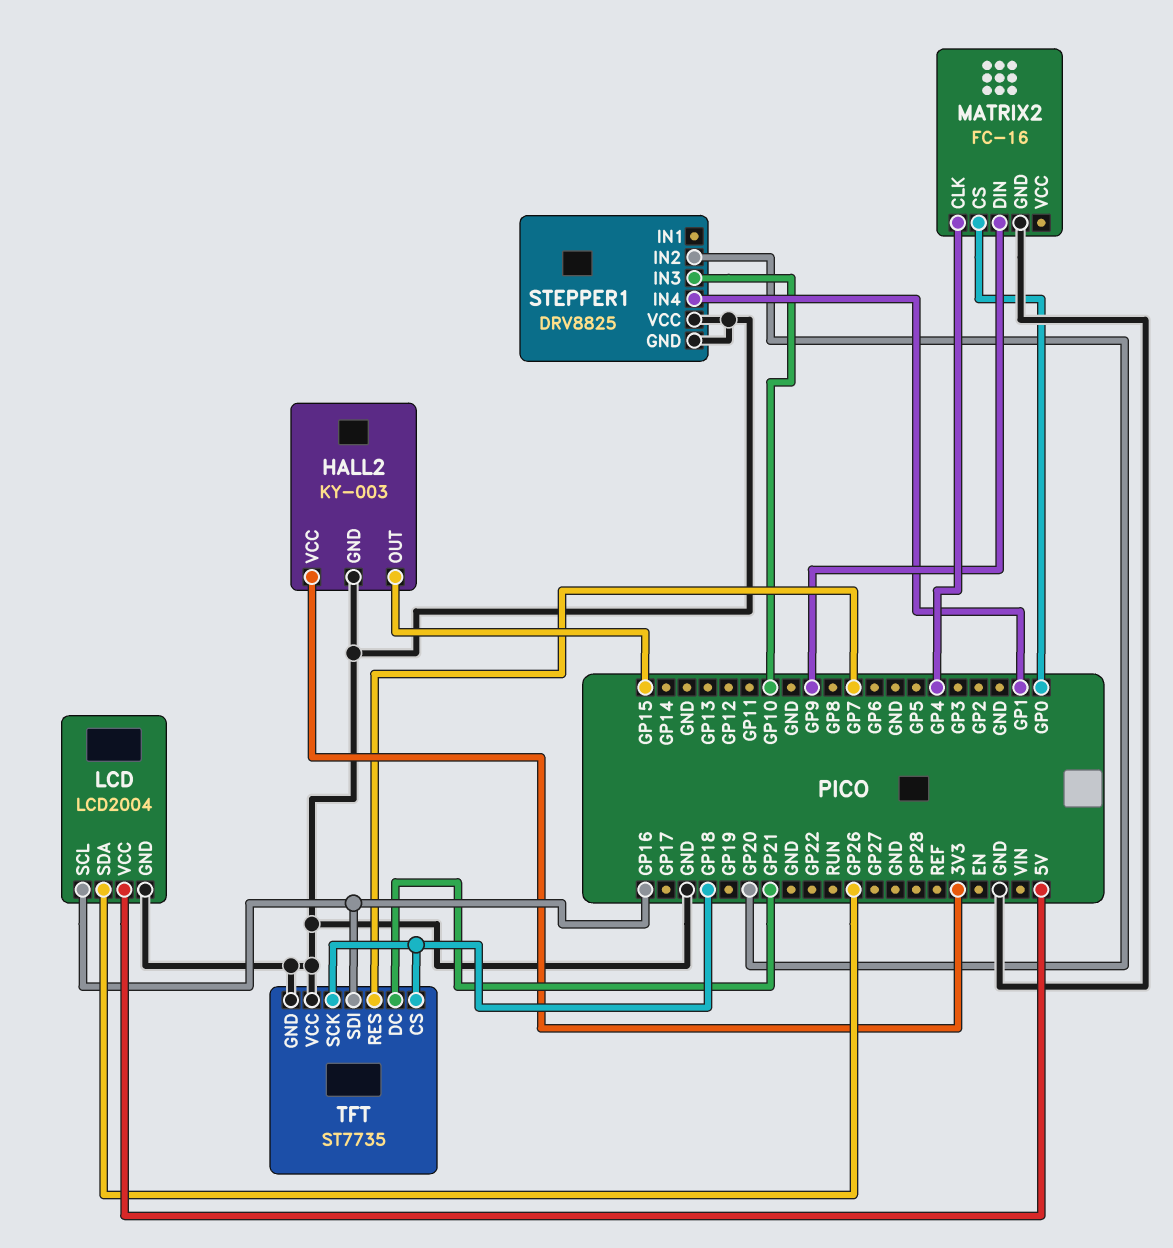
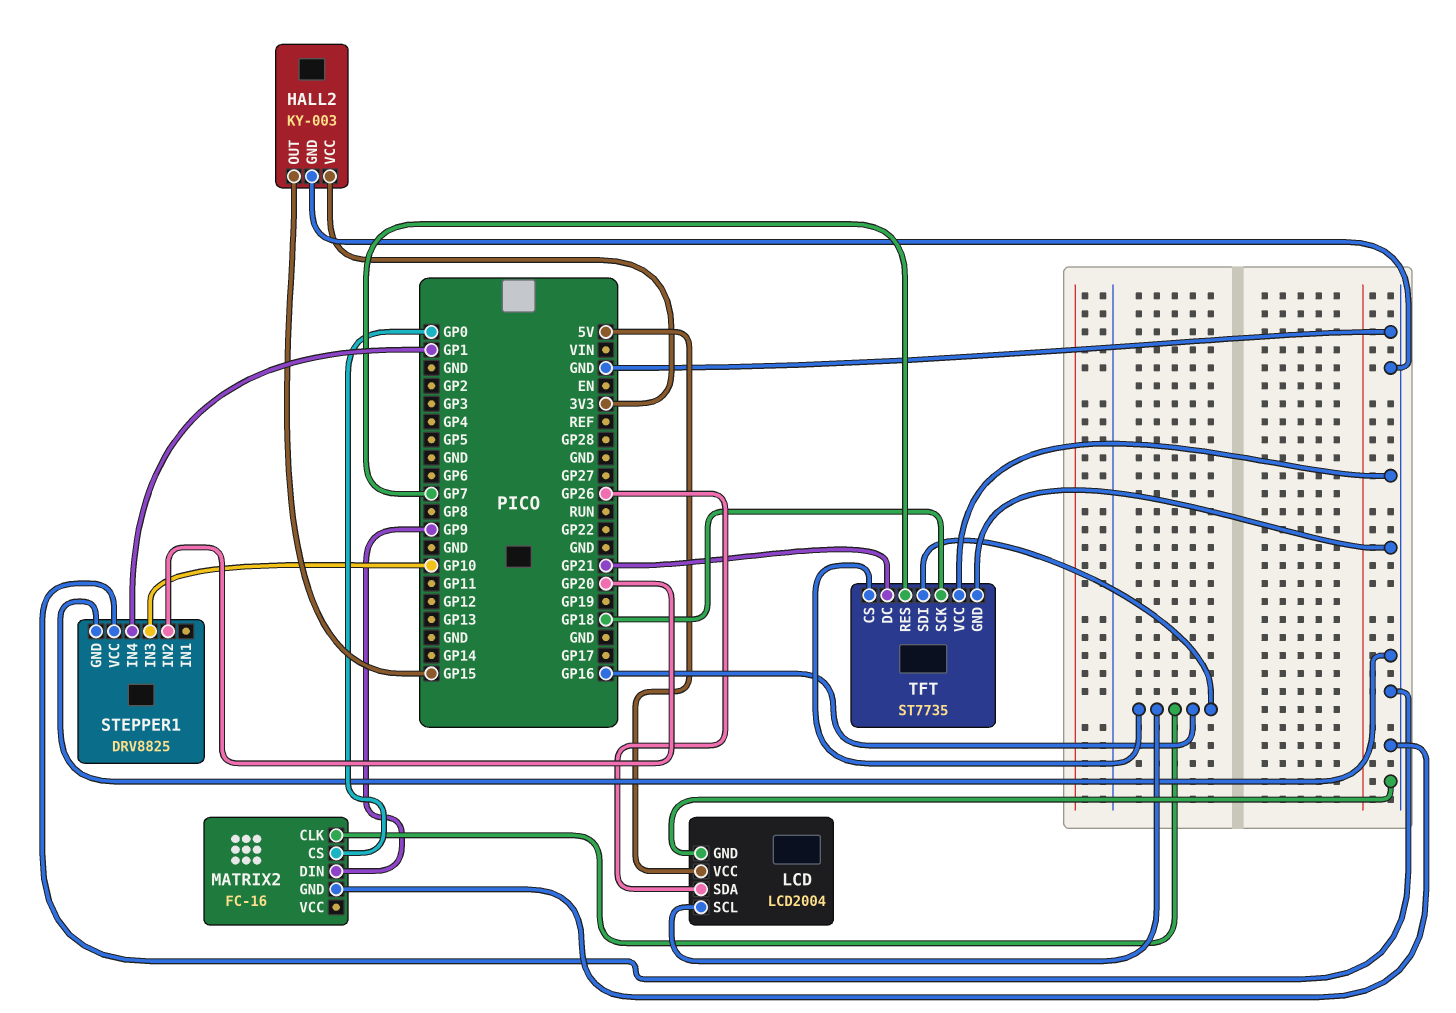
MATRIX2 pin CLK: GP4 -> GP16
TFT pin CS: GP18 -> GP16

